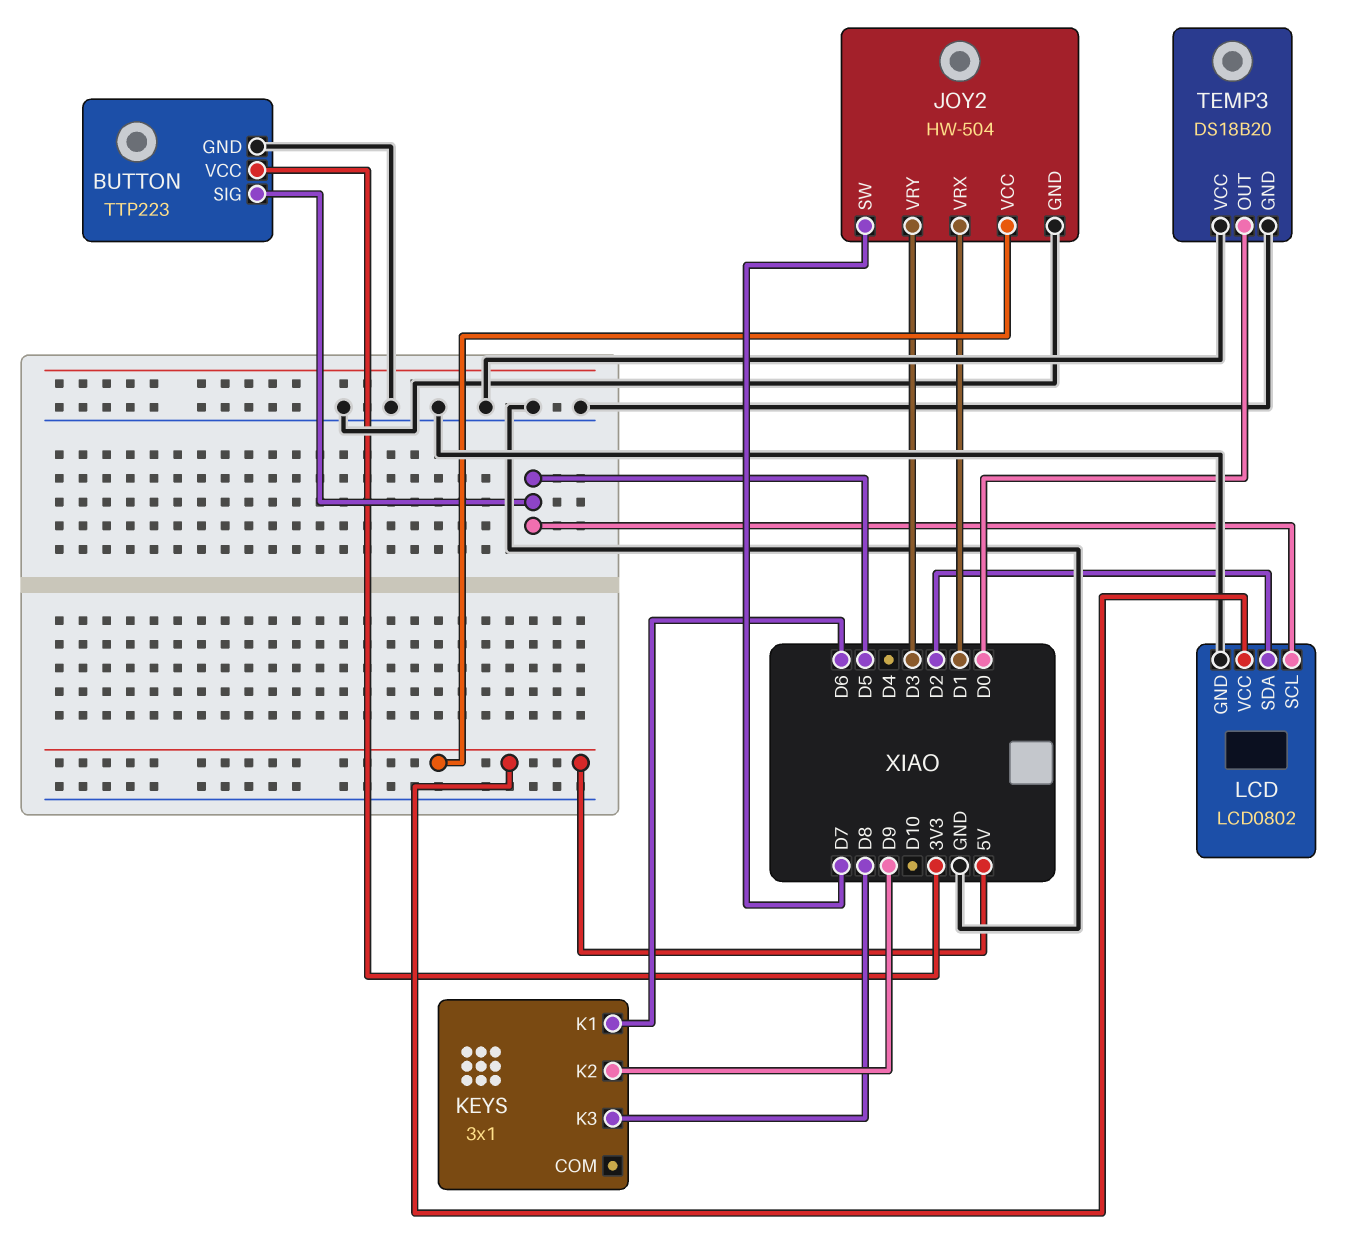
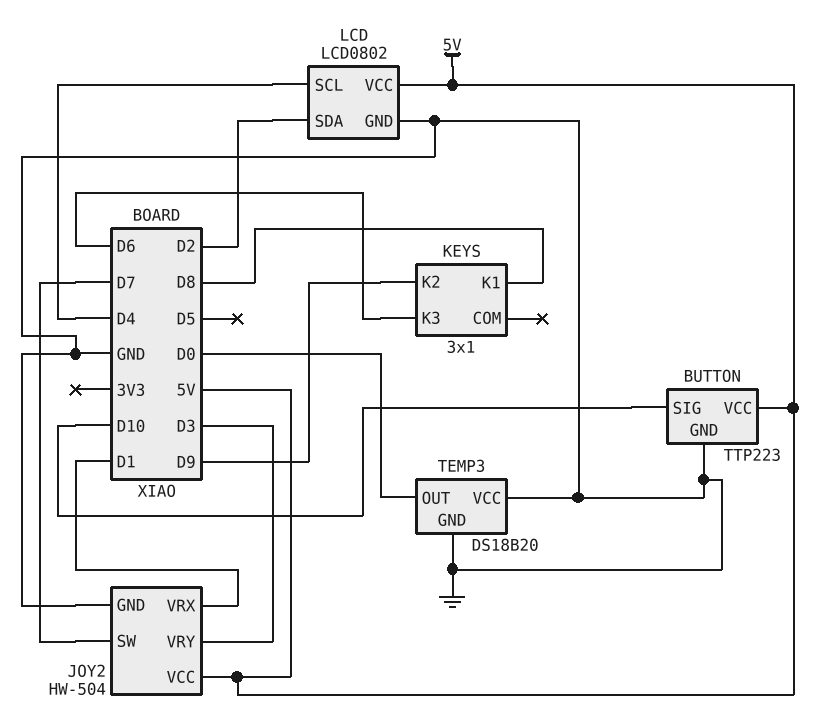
BUTTON pin SIG: D5 -> D10
BUTTON pin VCC: 3V3 -> 5V
KEYS pin K1: D6 -> D8
KEYS pin K3: D8 -> D6
LCD pin SCL: D5 -> D4

